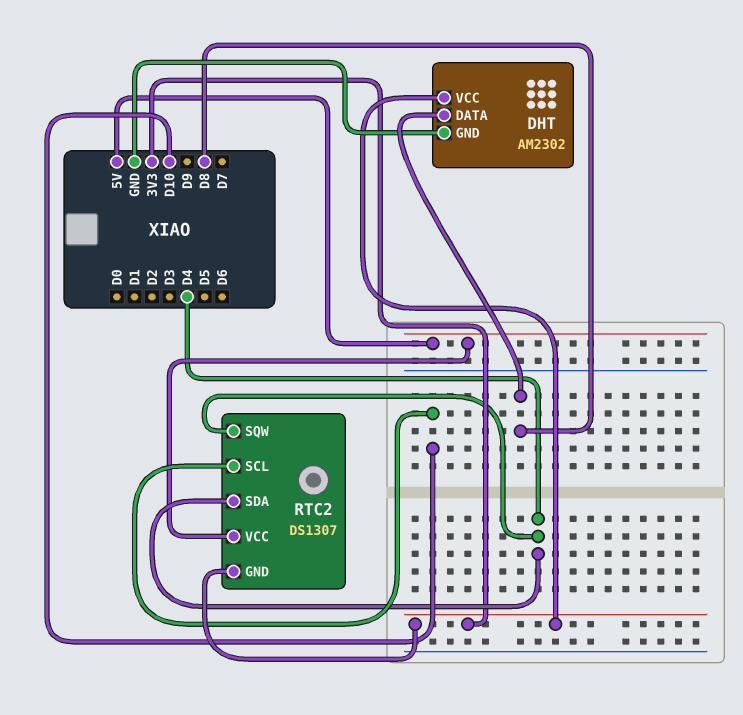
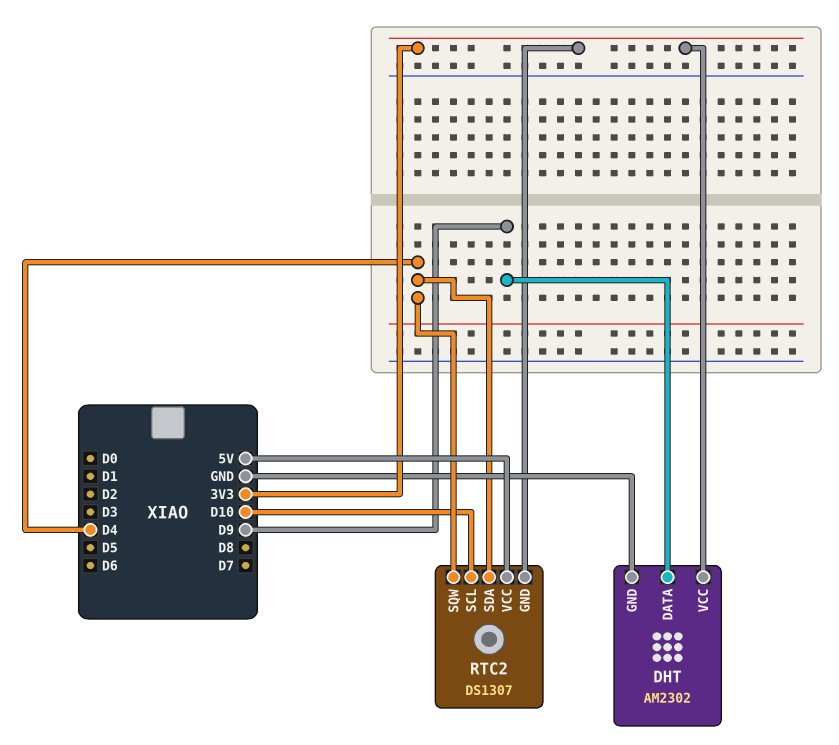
DHT pin DATA: D8 -> D9

